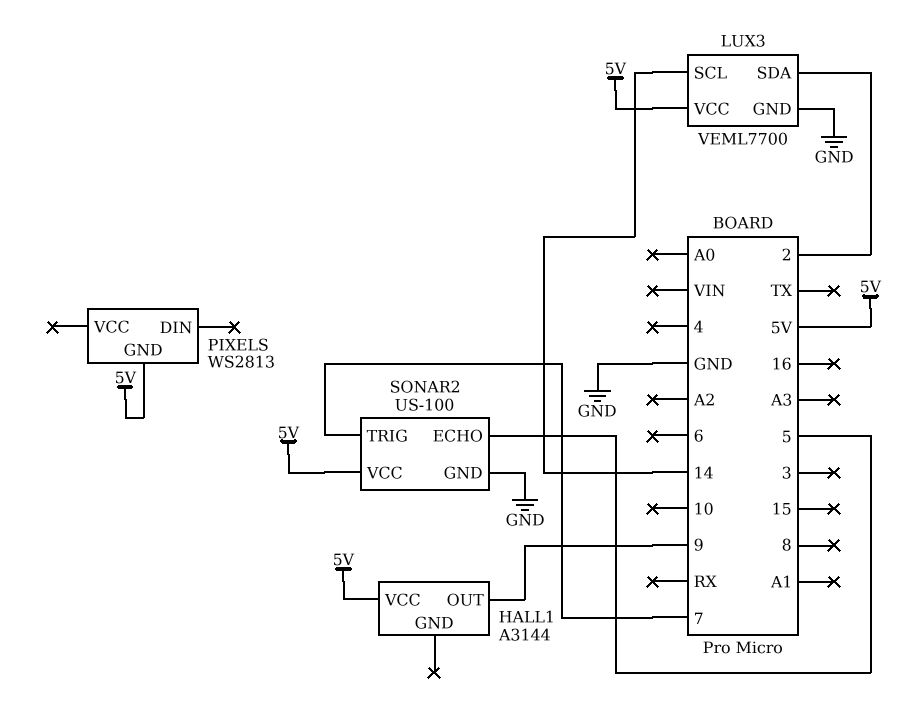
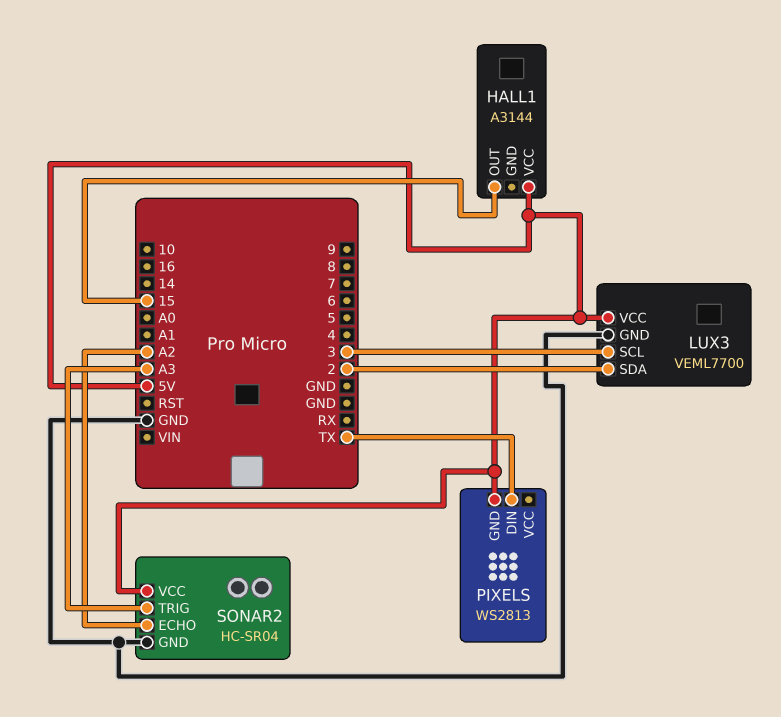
HALL1 pin OUT: 9 -> 15
LUX3 pin SCL: 14 -> 3
PIXELS pin DIN: none -> TX
SONAR2: US-100 -> HC-SR04
SONAR2 pin ECHO: 5 -> A2
SONAR2 pin TRIG: 7 -> A3

